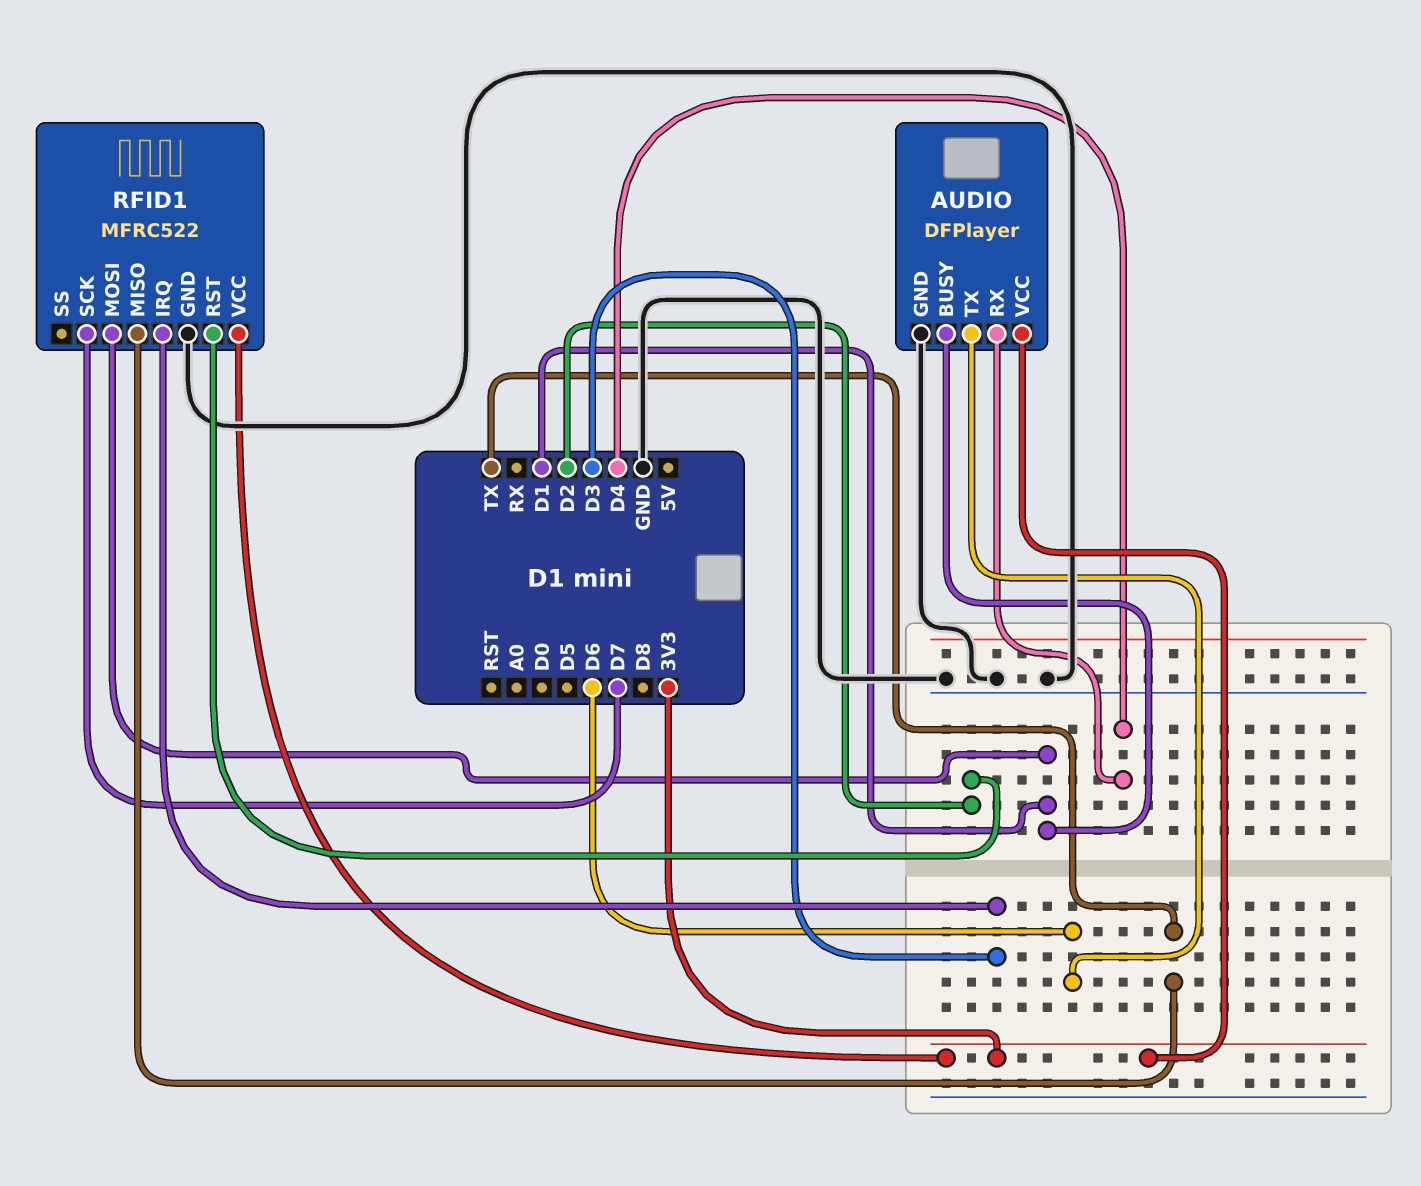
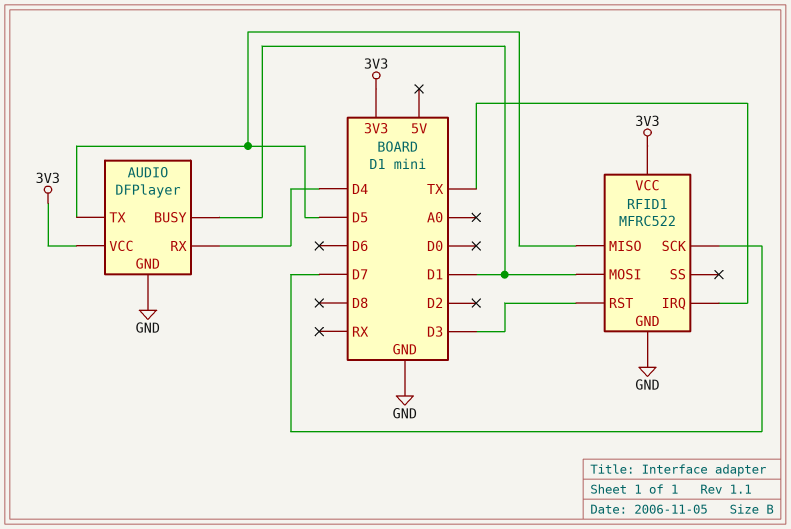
AUDIO pin TX: D6 -> D5
RFID1 pin IRQ: D3 -> TX
RFID1 pin MISO: TX -> D5
RFID1 pin RST: D2 -> D3

